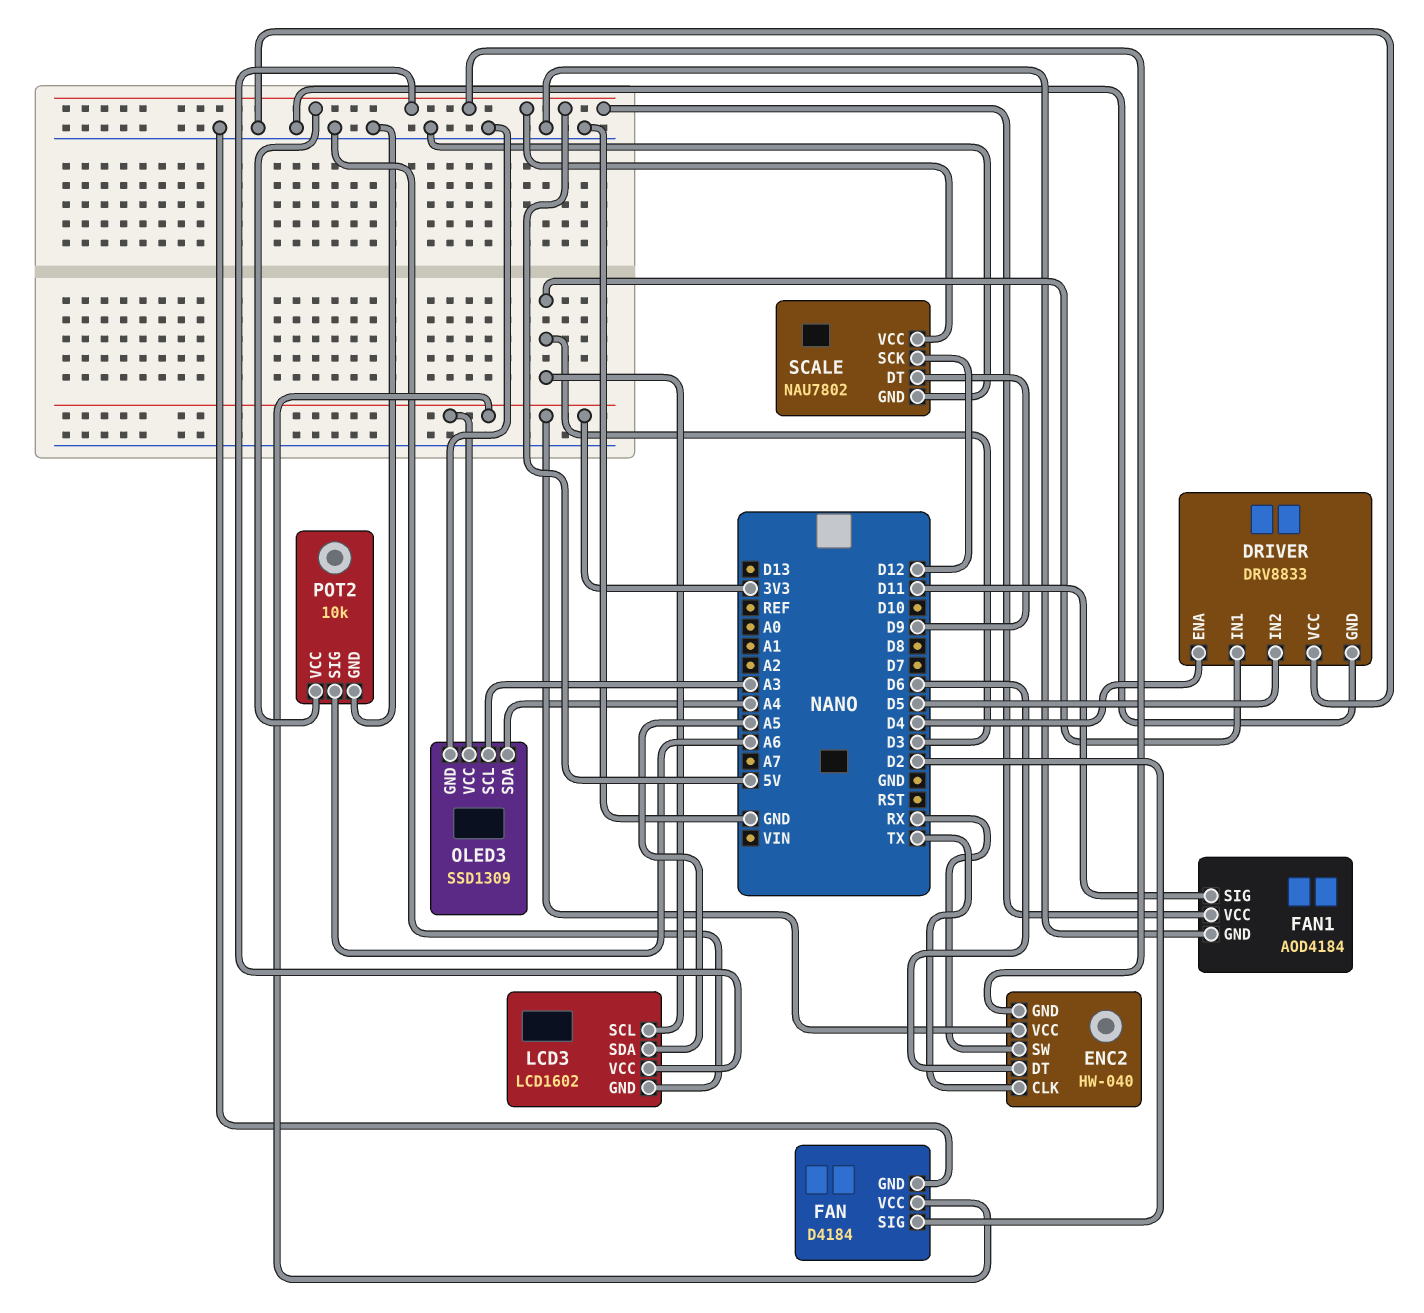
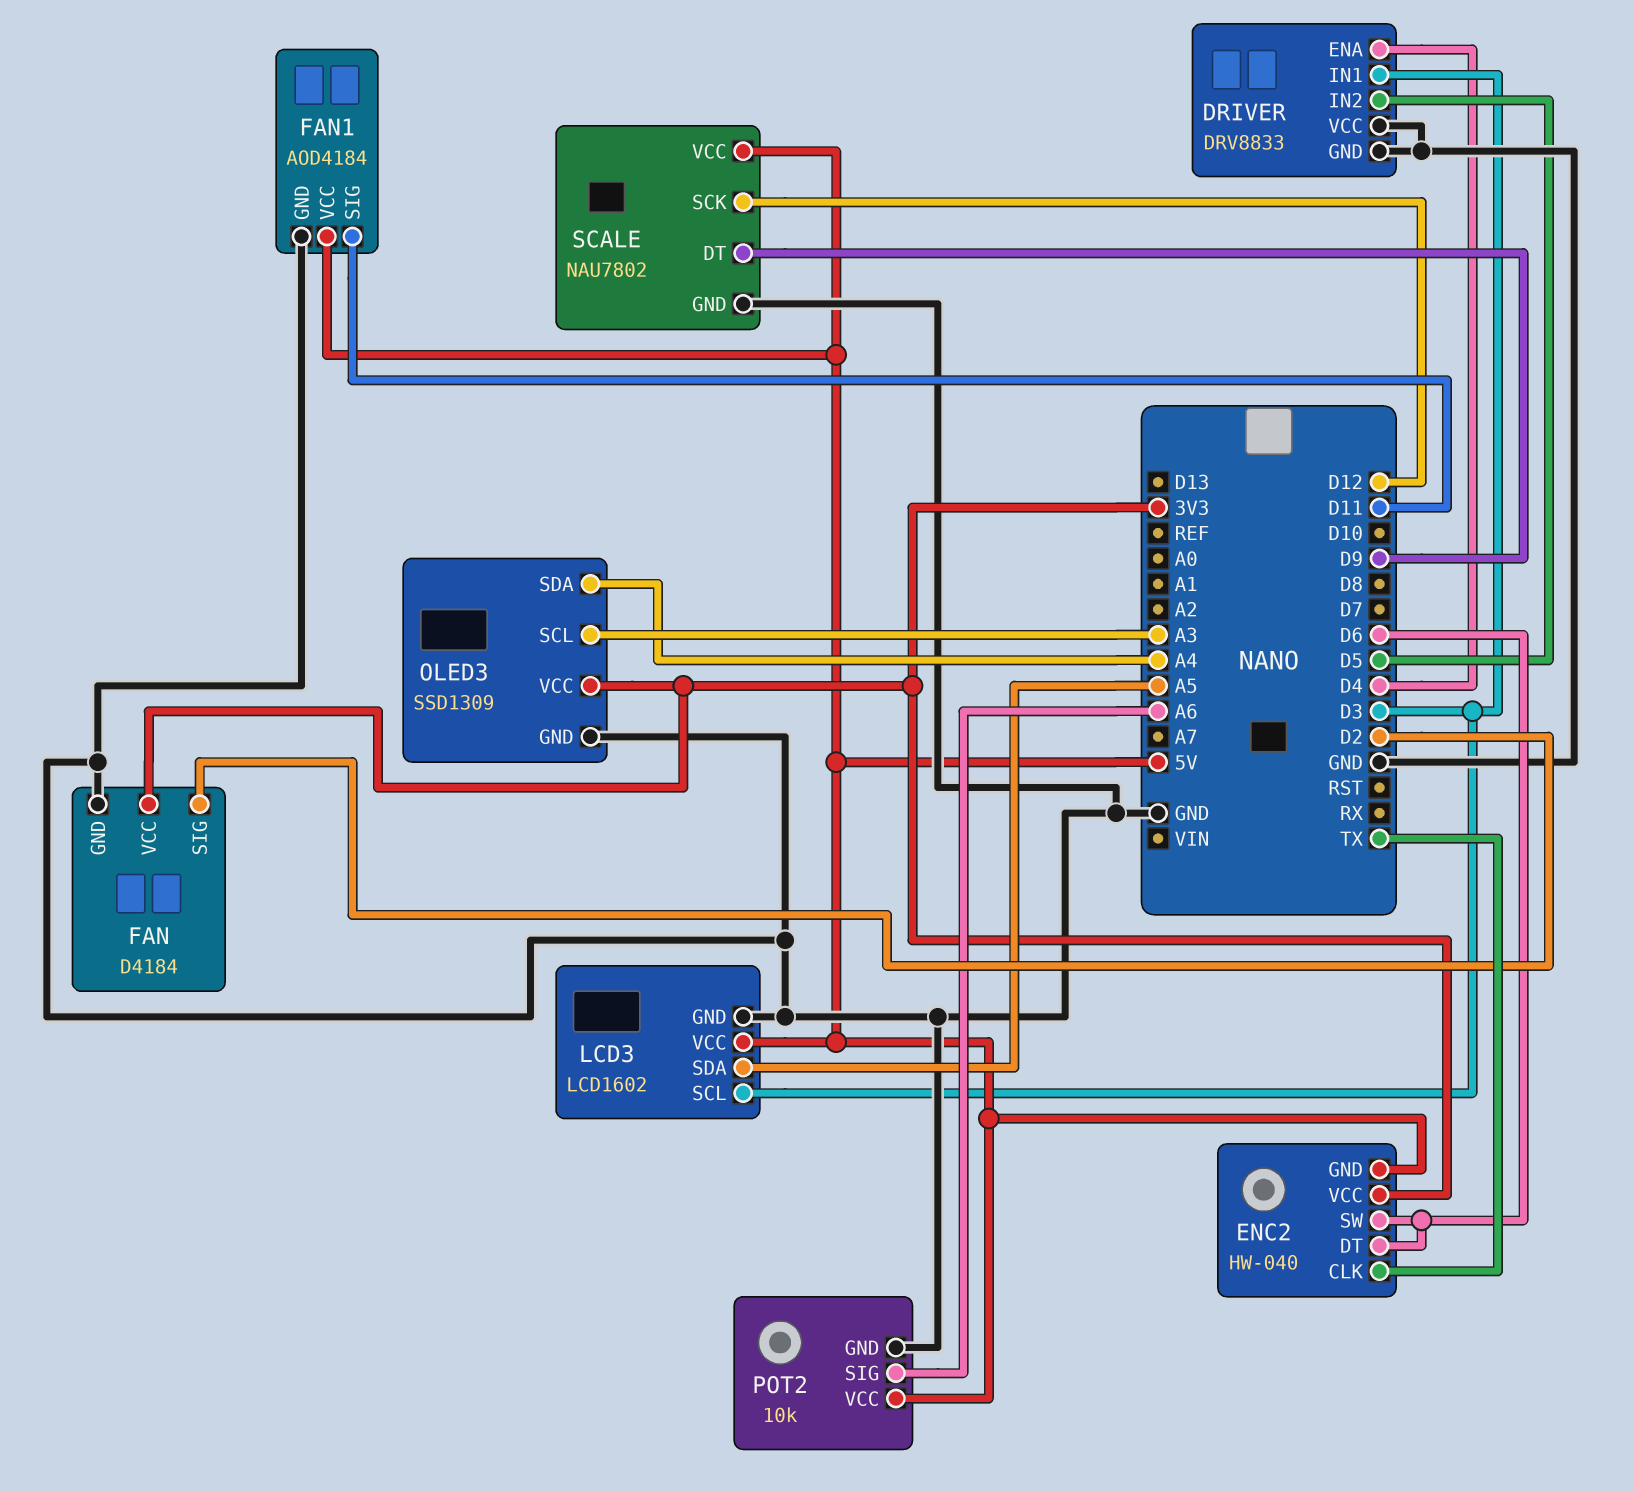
ENC2 pin SW: RX -> D6

